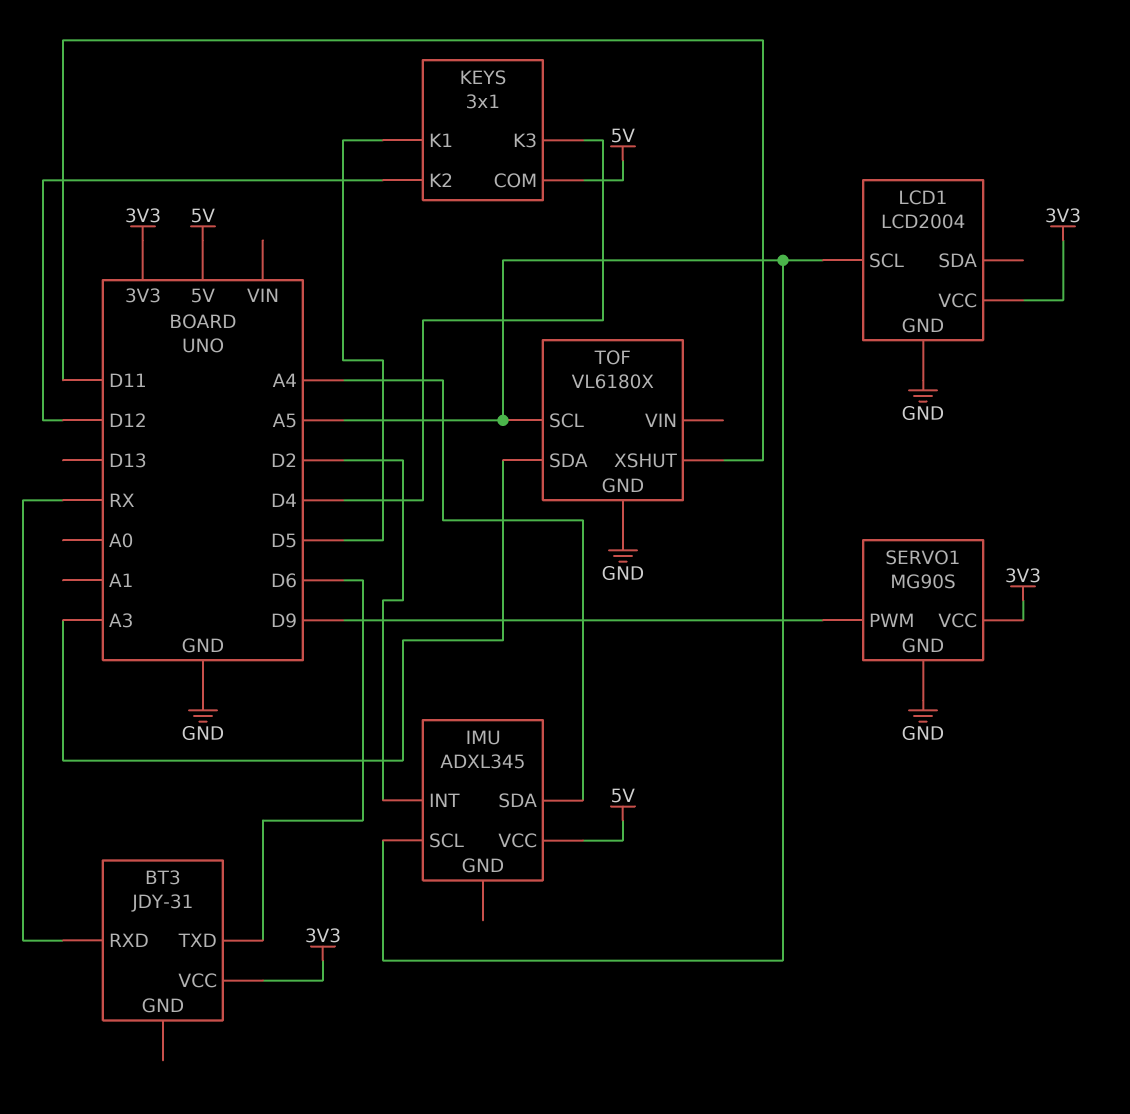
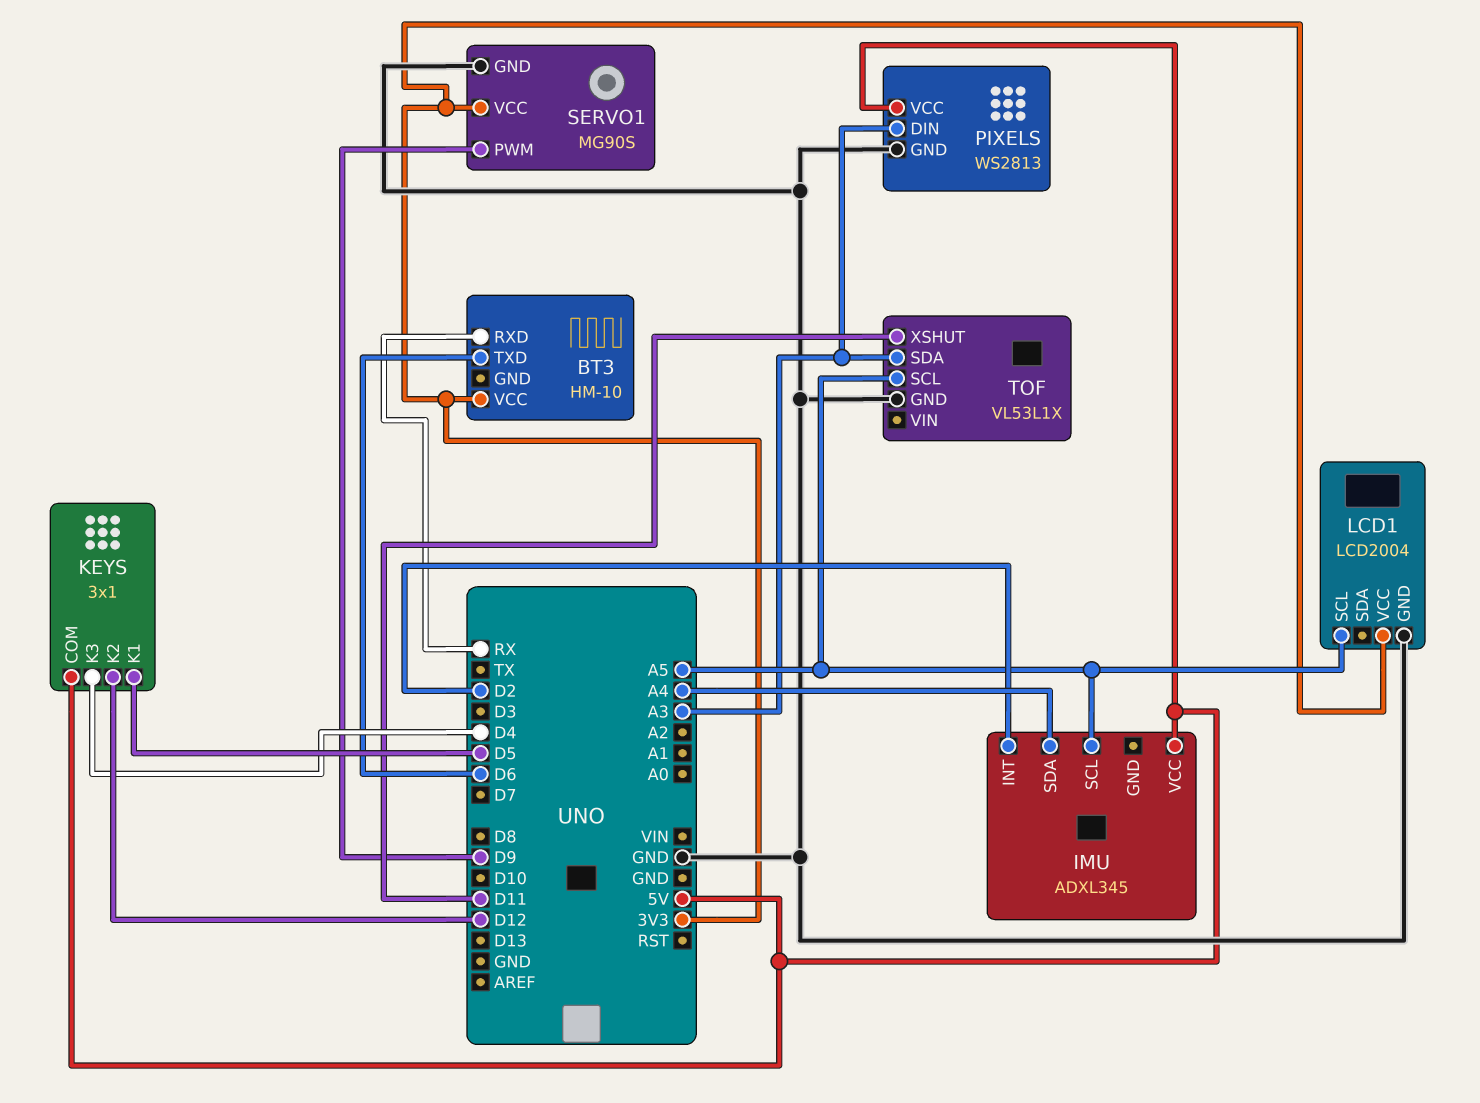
BT3: JDY-31 -> HM-10
PIXELS: none -> WS2813
PIXELS pin DIN: none -> A3
PIXELS pin GND: none -> GND
PIXELS pin VCC: none -> 5V
TOF: VL6180X -> VL53L1X

